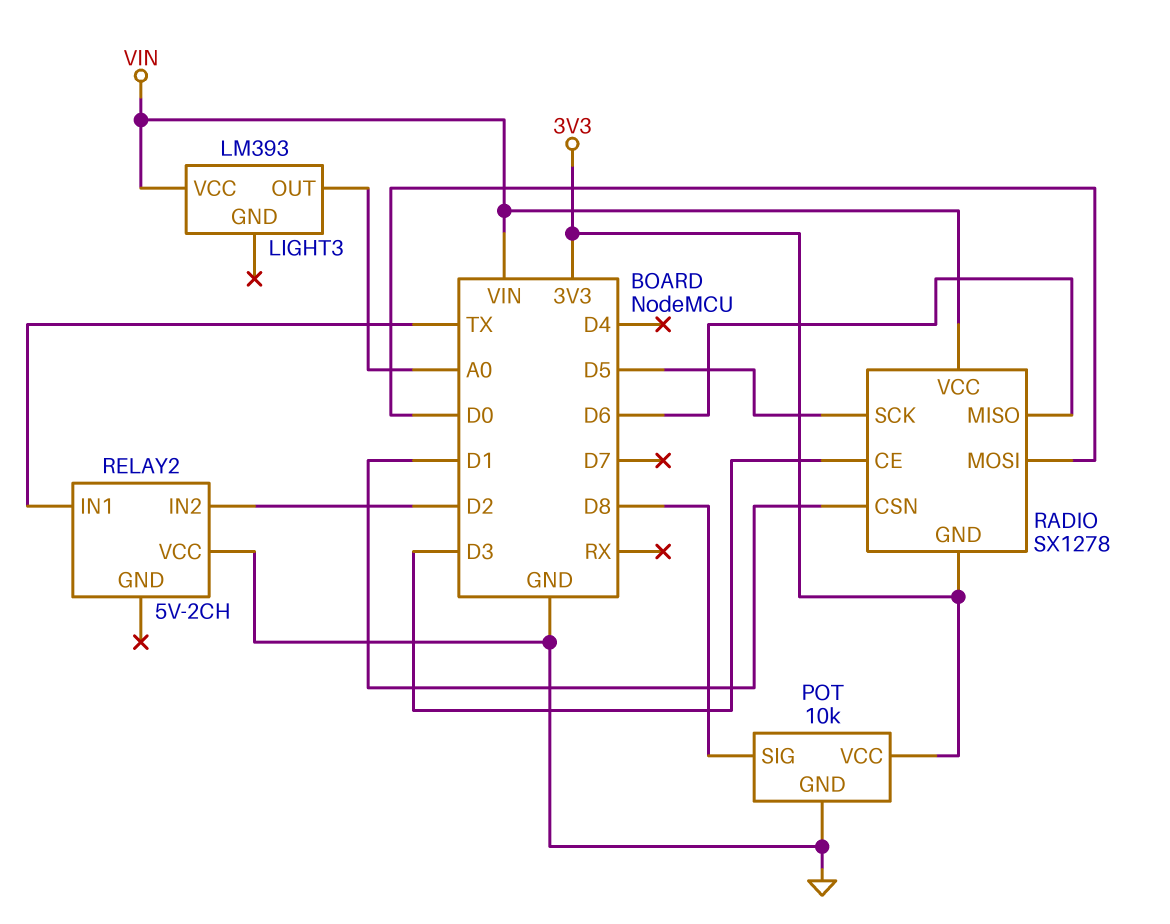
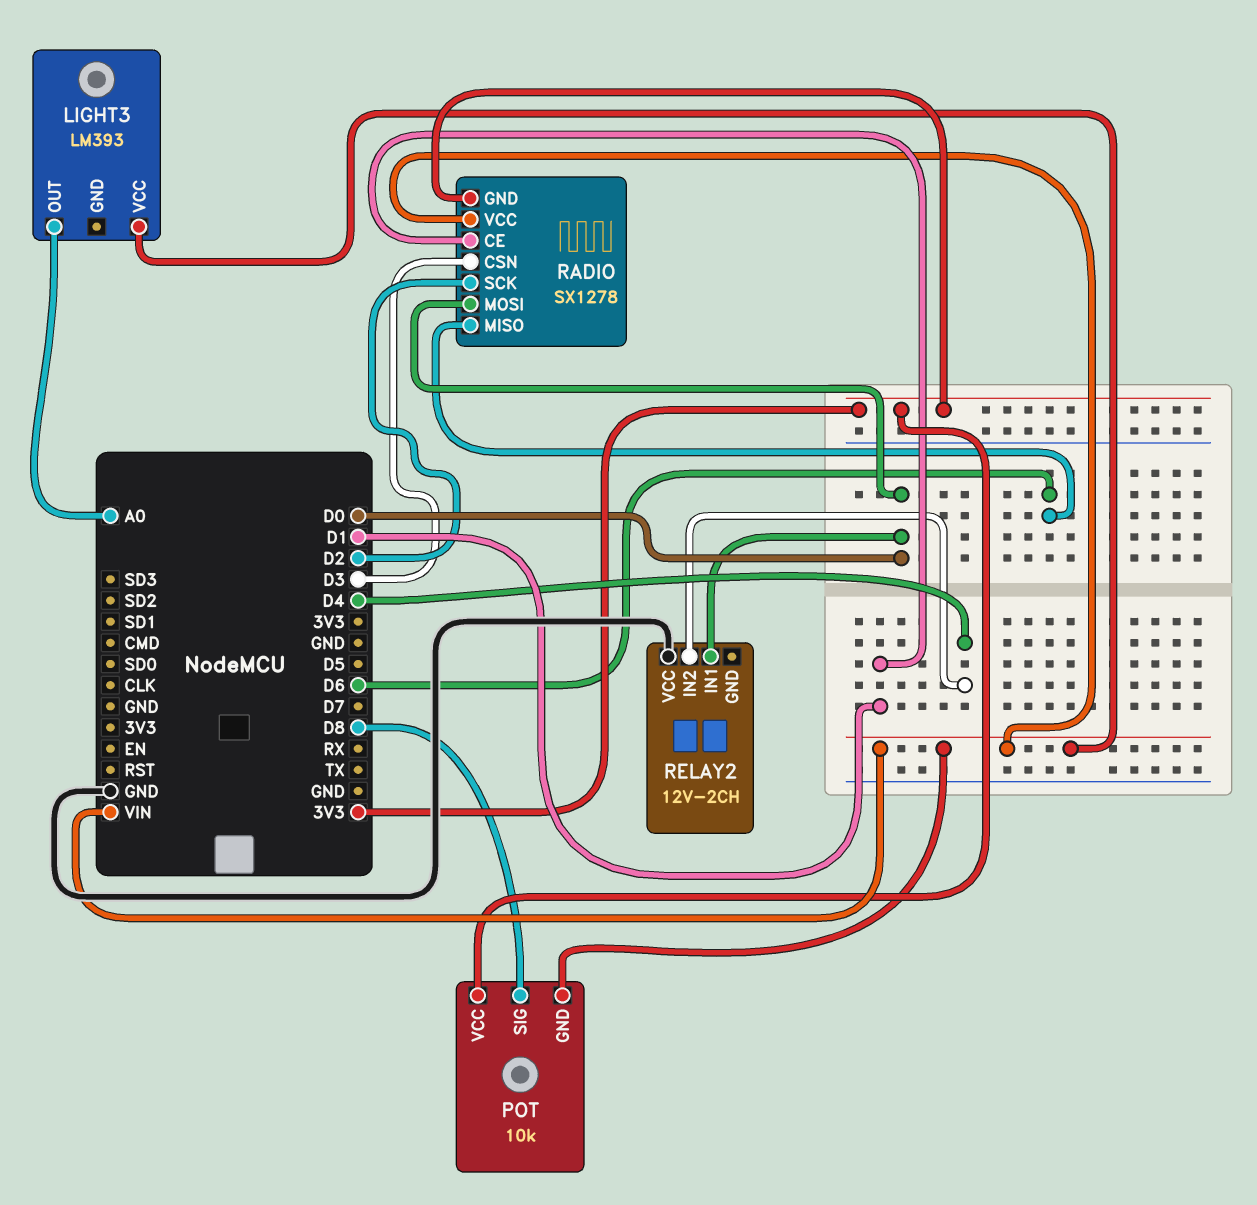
POT pin GND: GND -> VIN
RADIO pin CE: D3 -> D1
RADIO pin CSN: D1 -> D3
RADIO pin SCK: D5 -> D2
RELAY2: 5V-2CH -> 12V-2CH
RELAY2 pin IN1: TX -> D0
RELAY2 pin IN2: D2 -> D4

